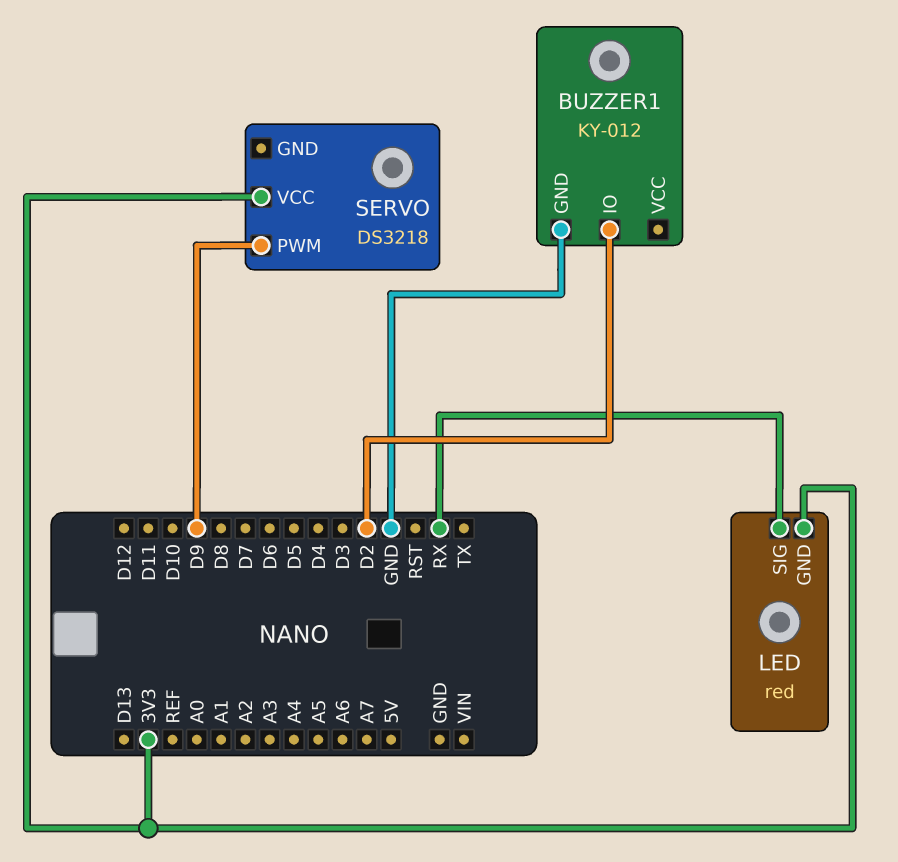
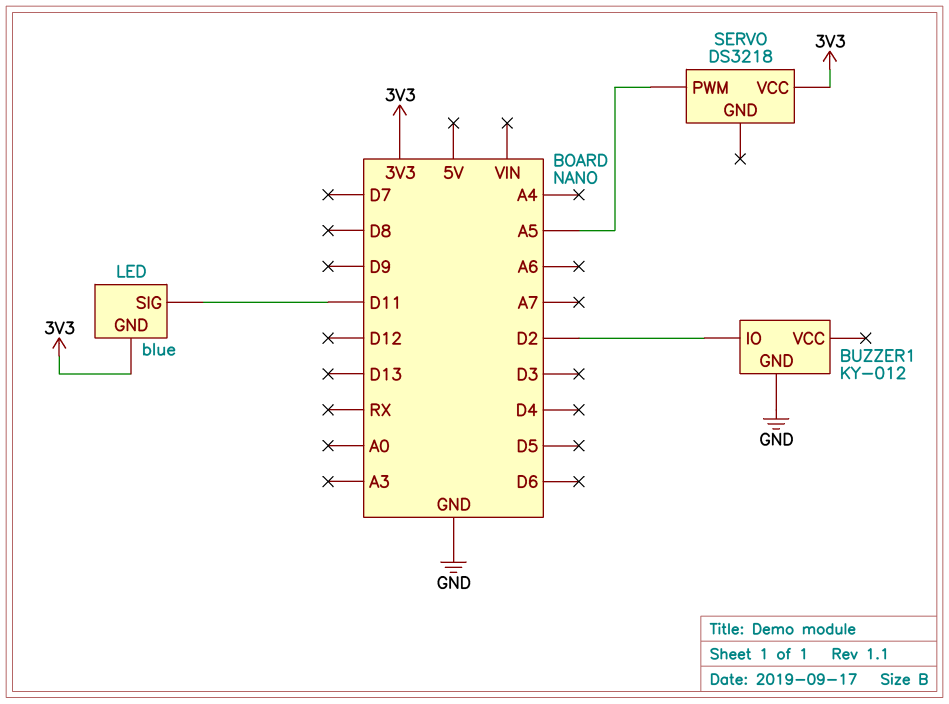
LED: red -> blue
LED pin SIG: RX -> D11
SERVO pin PWM: D9 -> A5

